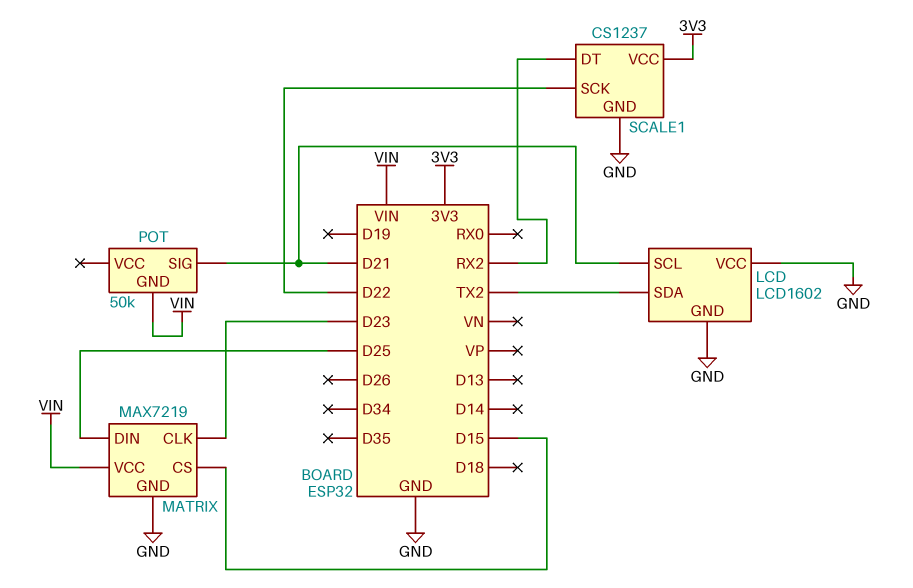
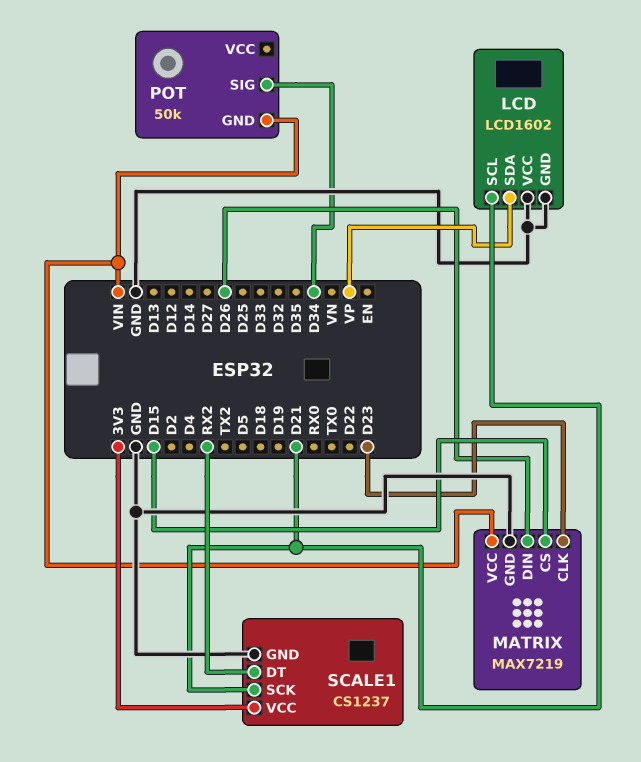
LCD pin SDA: TX2 -> VP
MATRIX pin DIN: D25 -> D26
POT pin SIG: D21 -> D34
SCALE1 pin SCK: D22 -> D21

